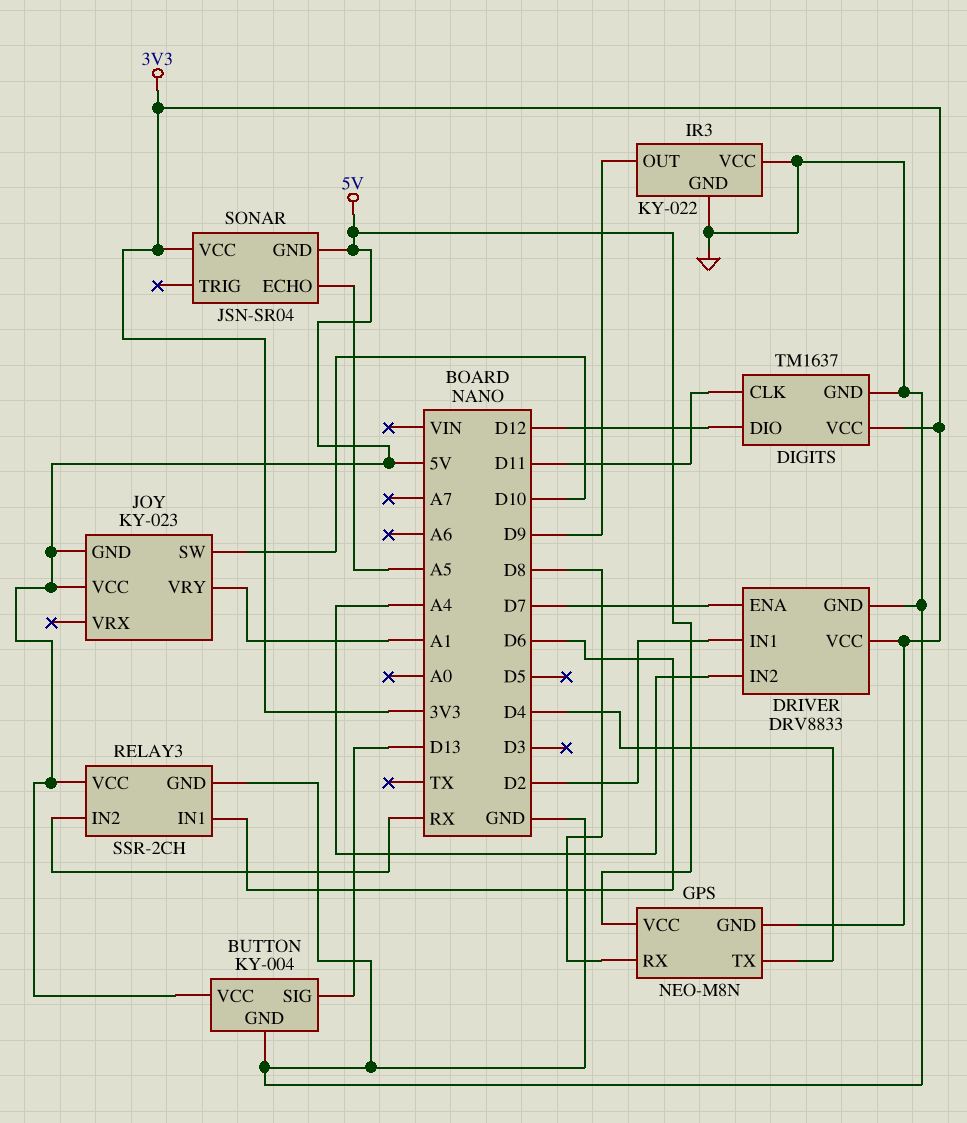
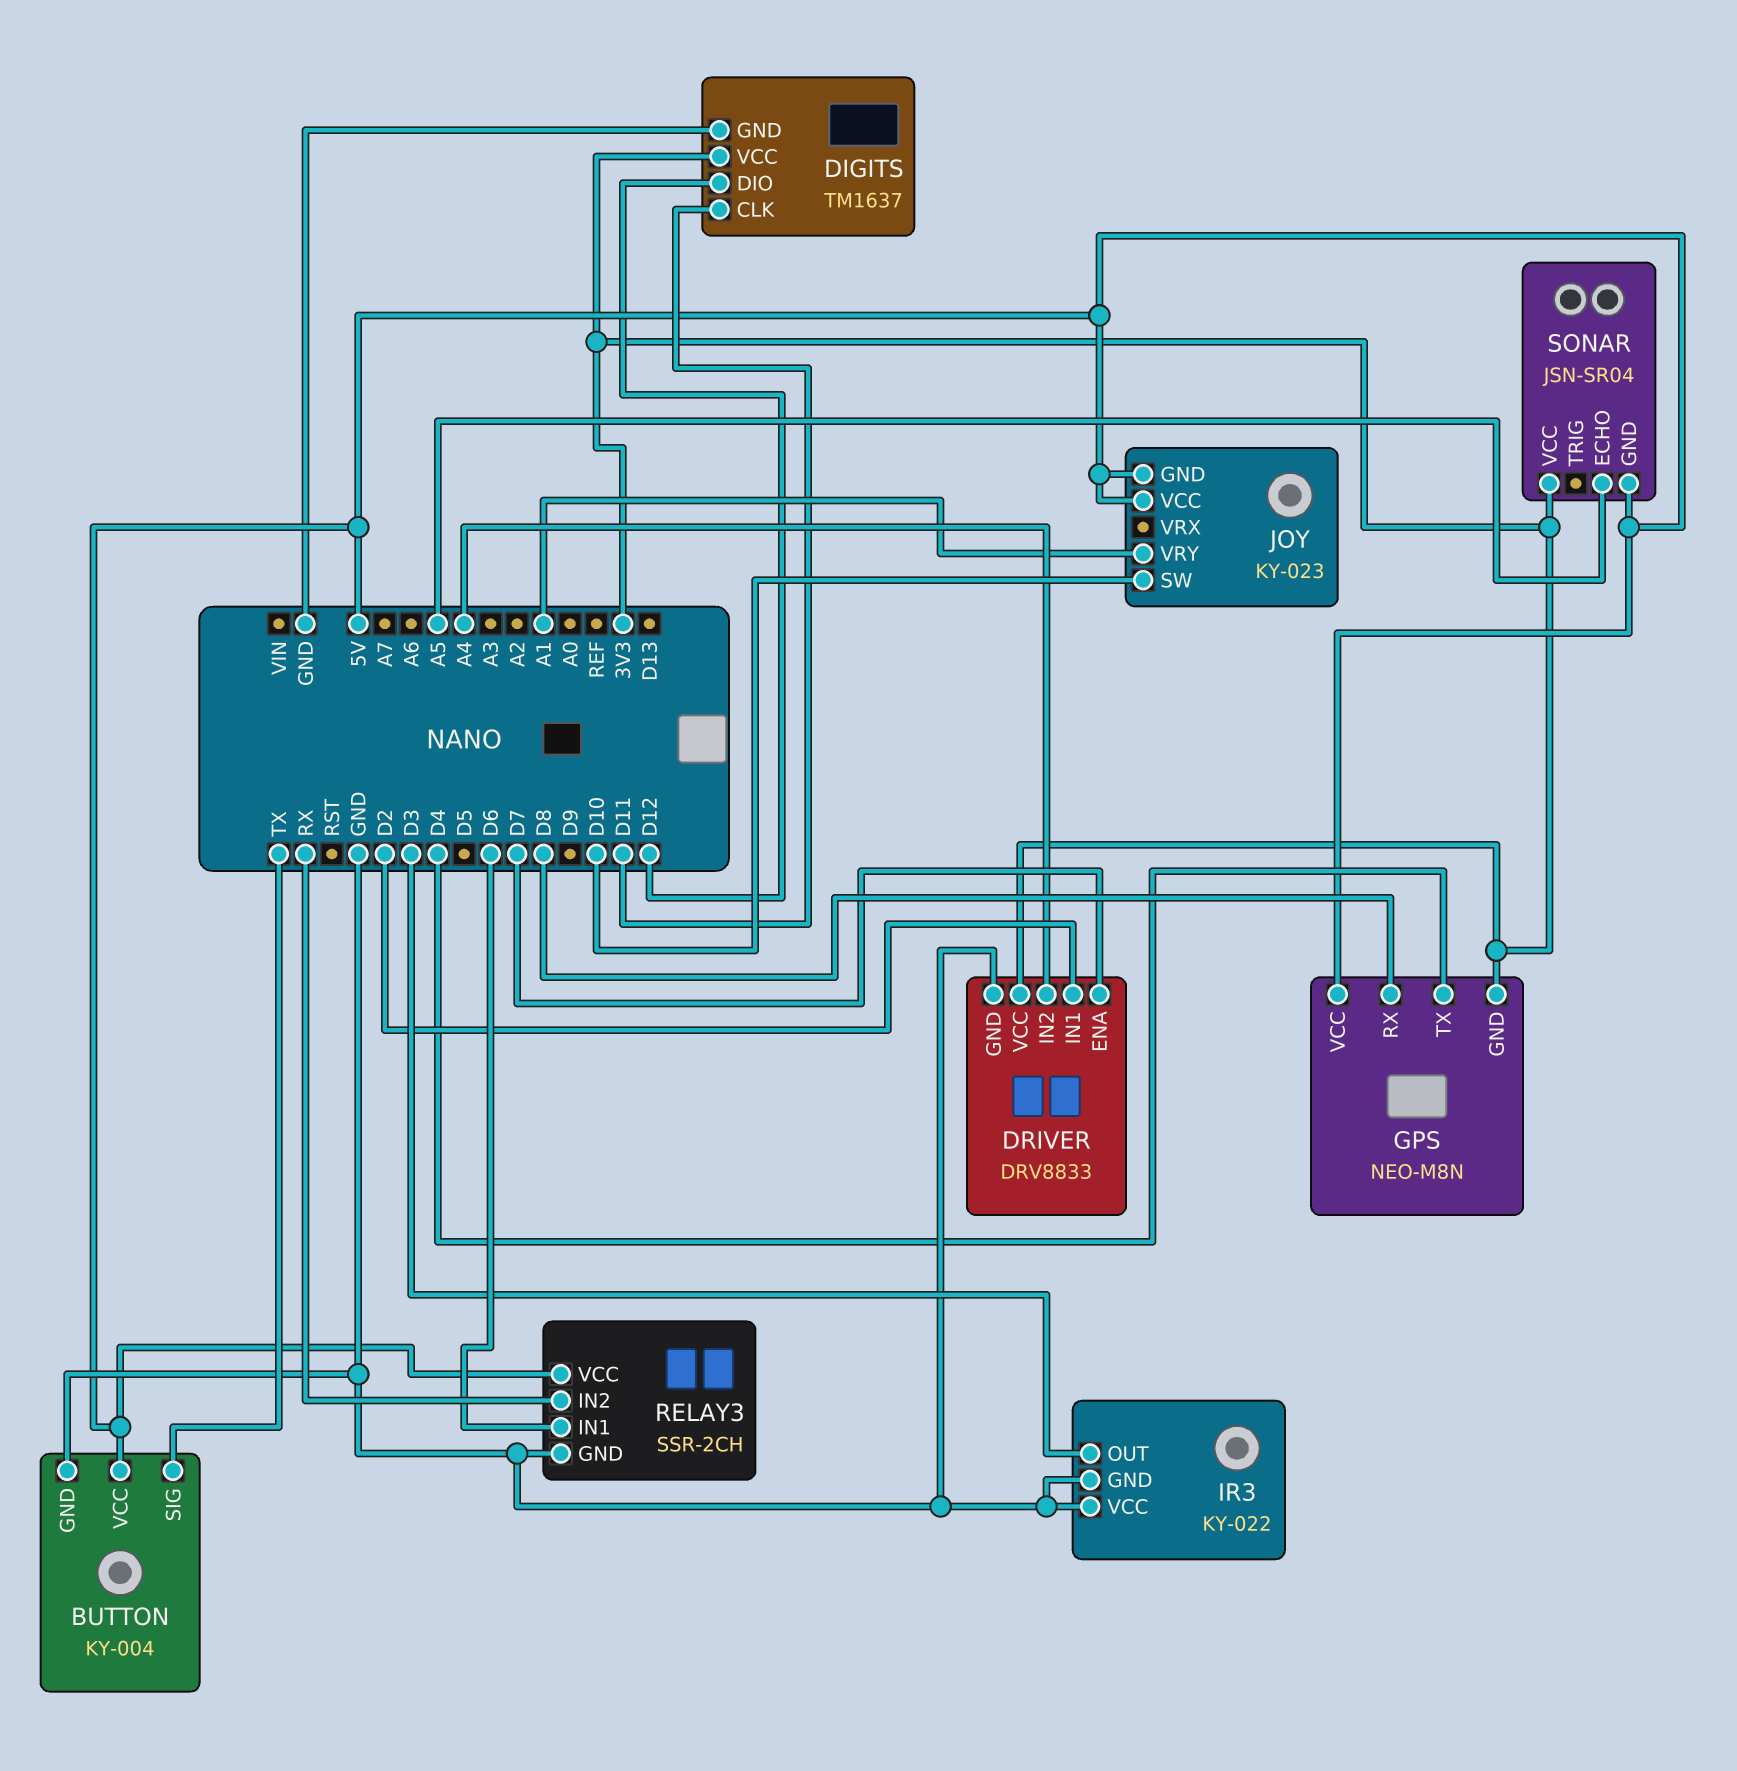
BUTTON pin SIG: D13 -> TX
IR3 pin OUT: D9 -> D3

